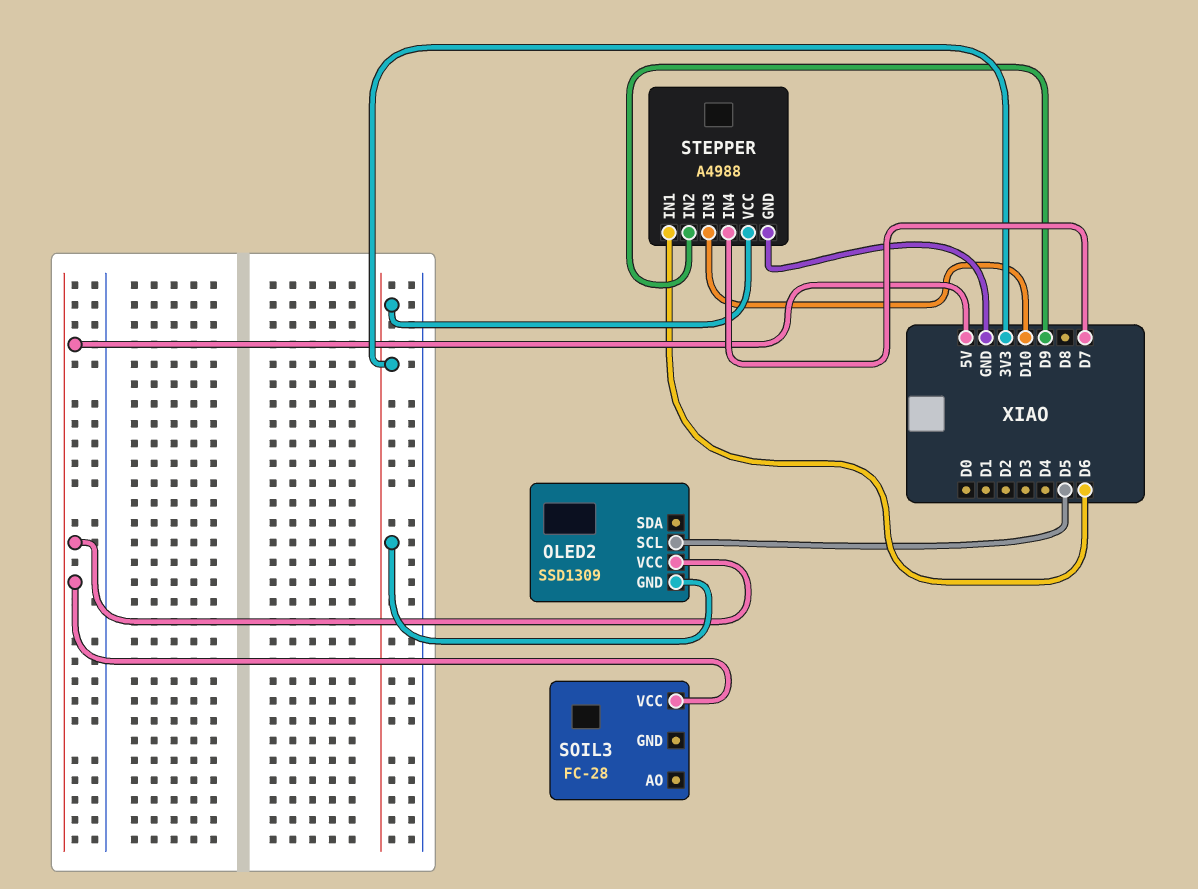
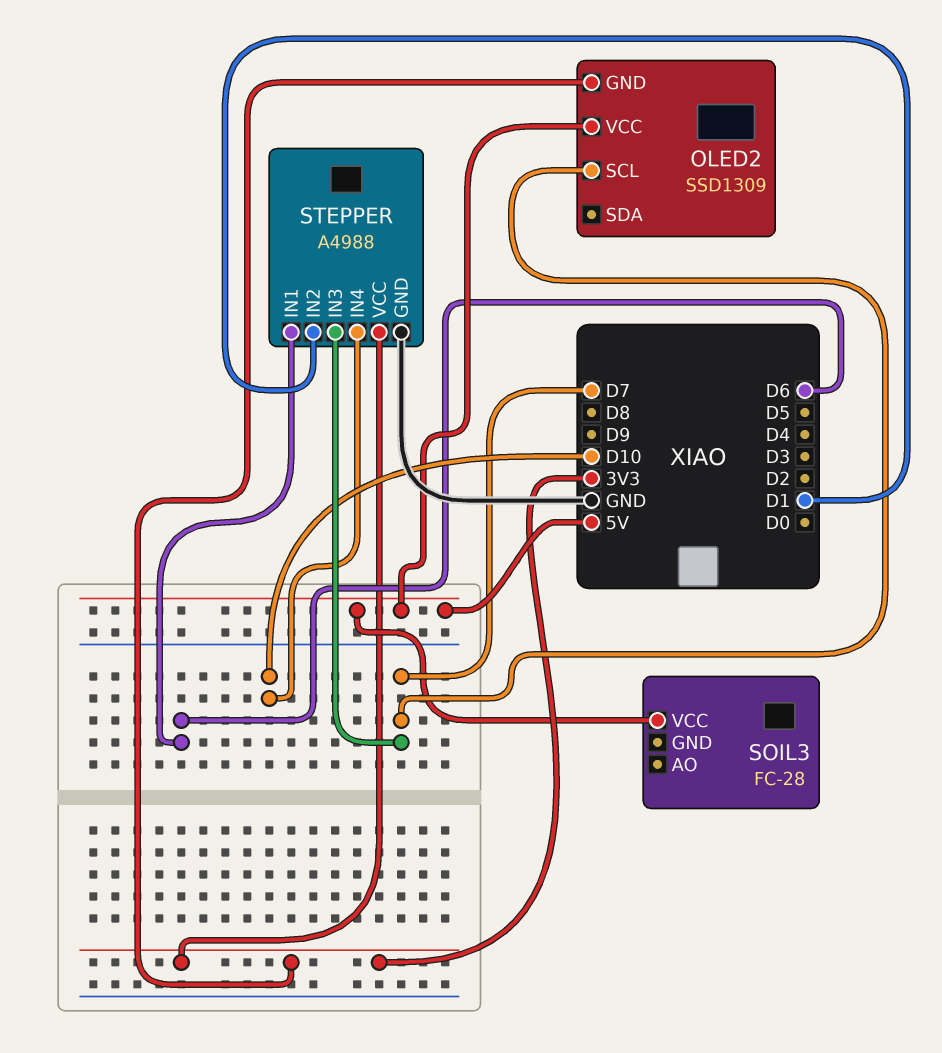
OLED2 pin SCL: D5 -> D7
STEPPER pin IN2: D9 -> D1
STEPPER pin IN3: D10 -> D7
STEPPER pin IN4: D7 -> D10

